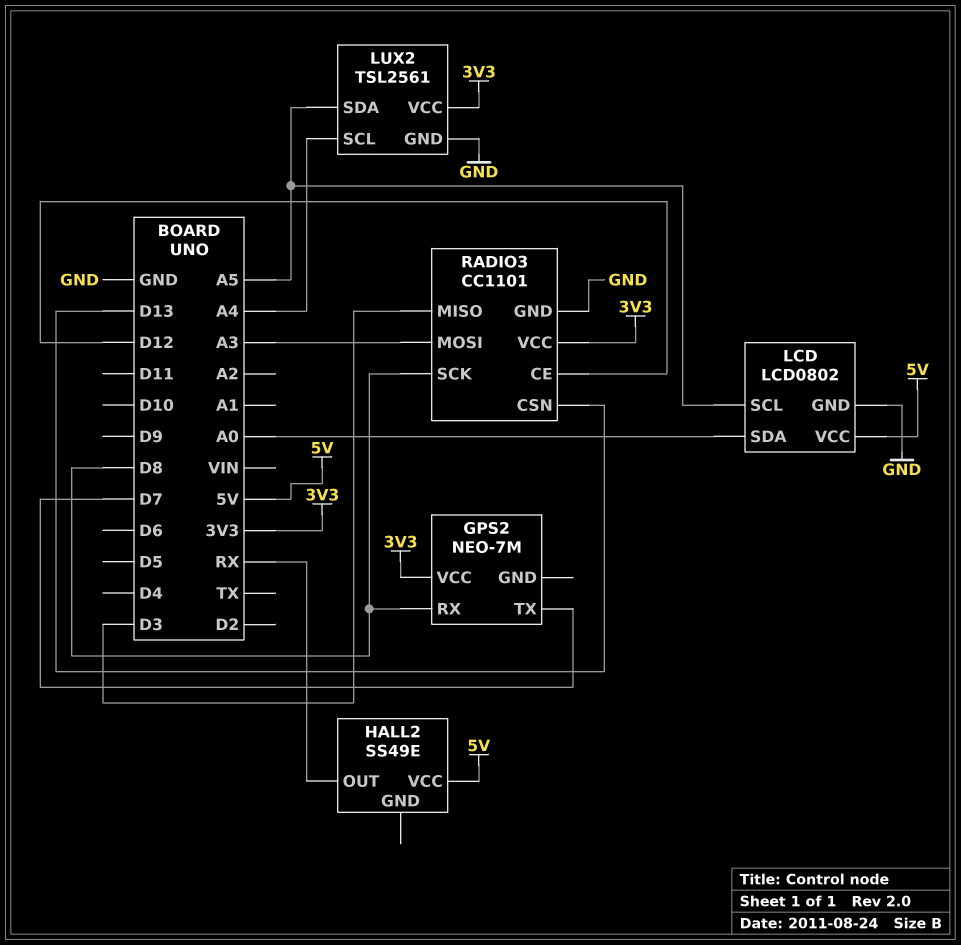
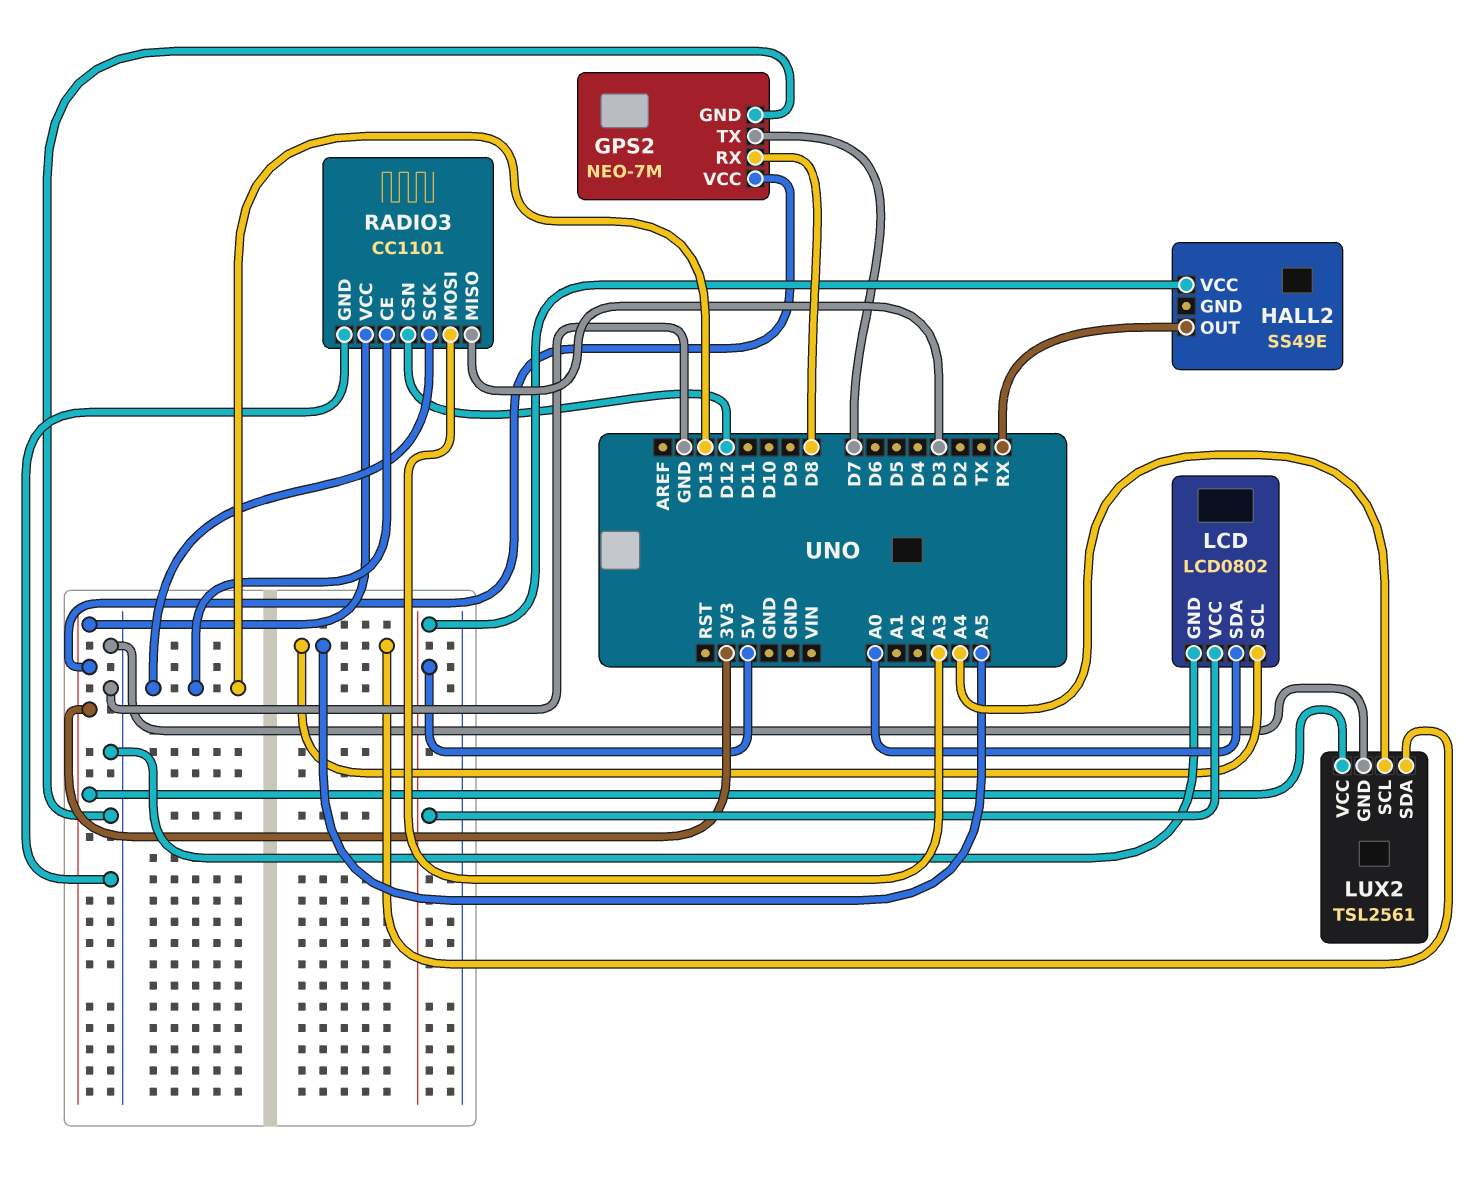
GPS2 pin GND: none -> GND
RADIO3 pin CE: D12 -> D13
RADIO3 pin CSN: D13 -> D12
RADIO3 pin SCK: D8 -> D13

